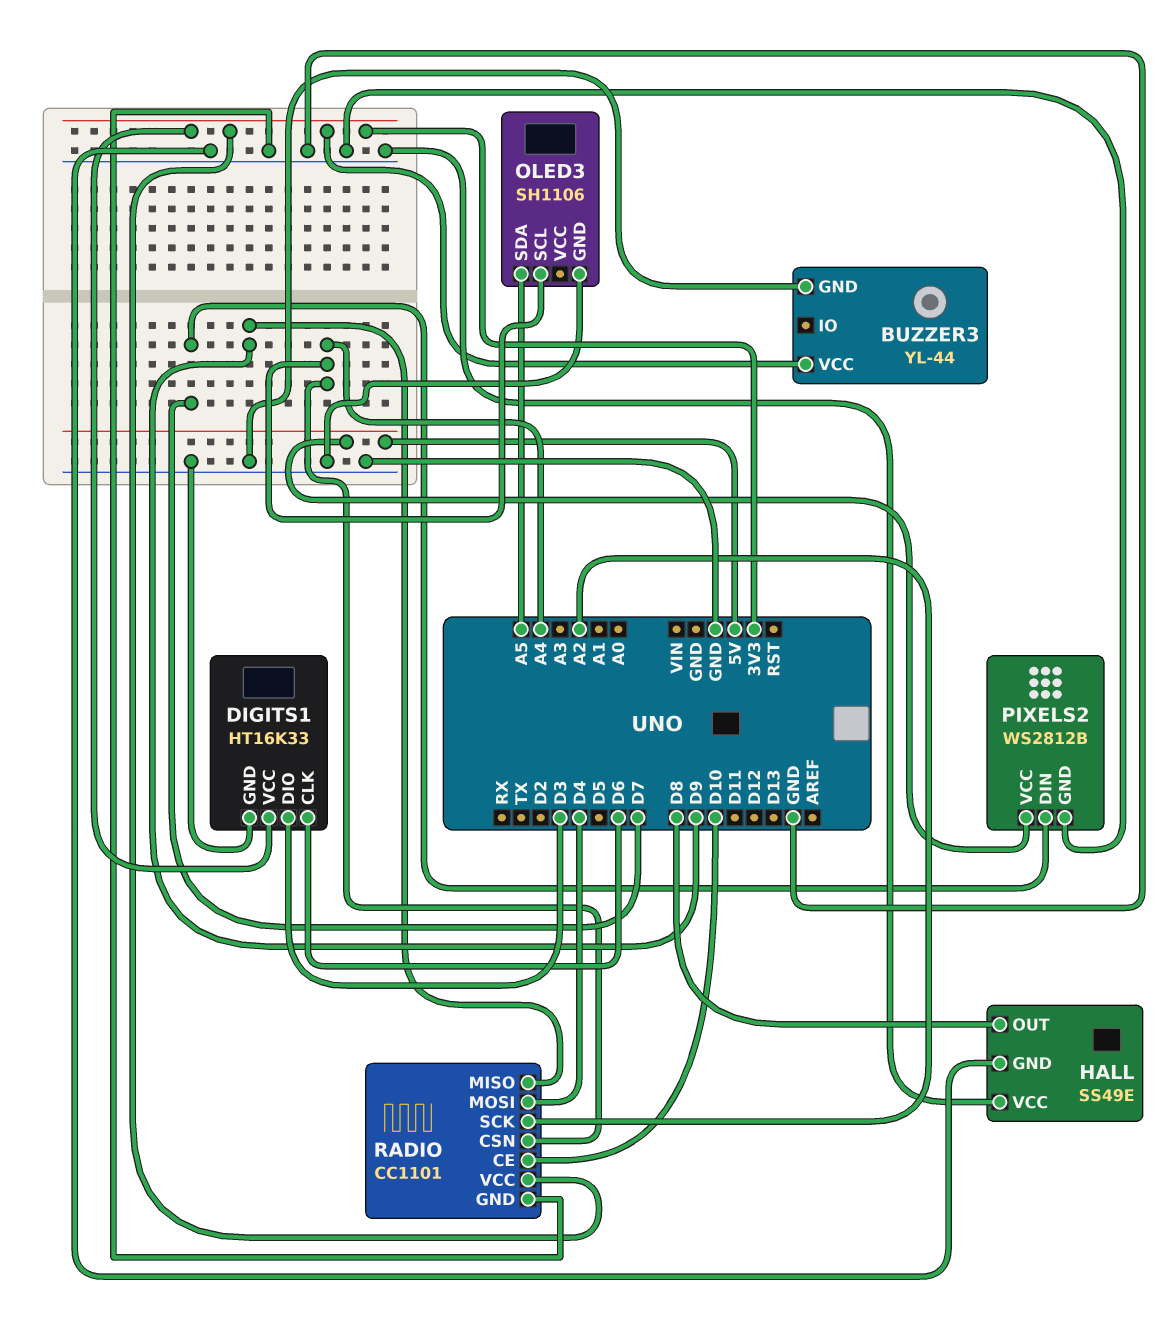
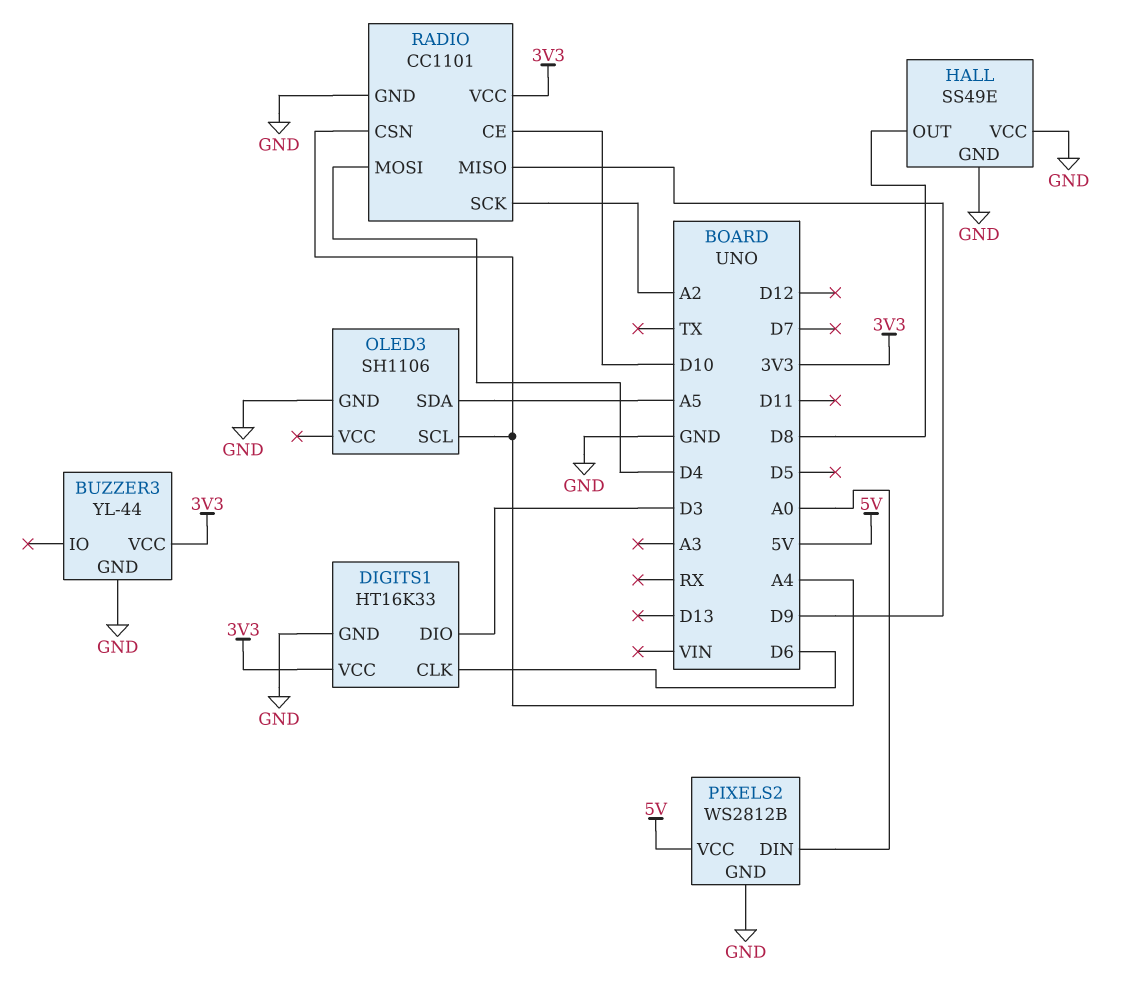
PIXELS2 pin DIN: D7 -> A0

